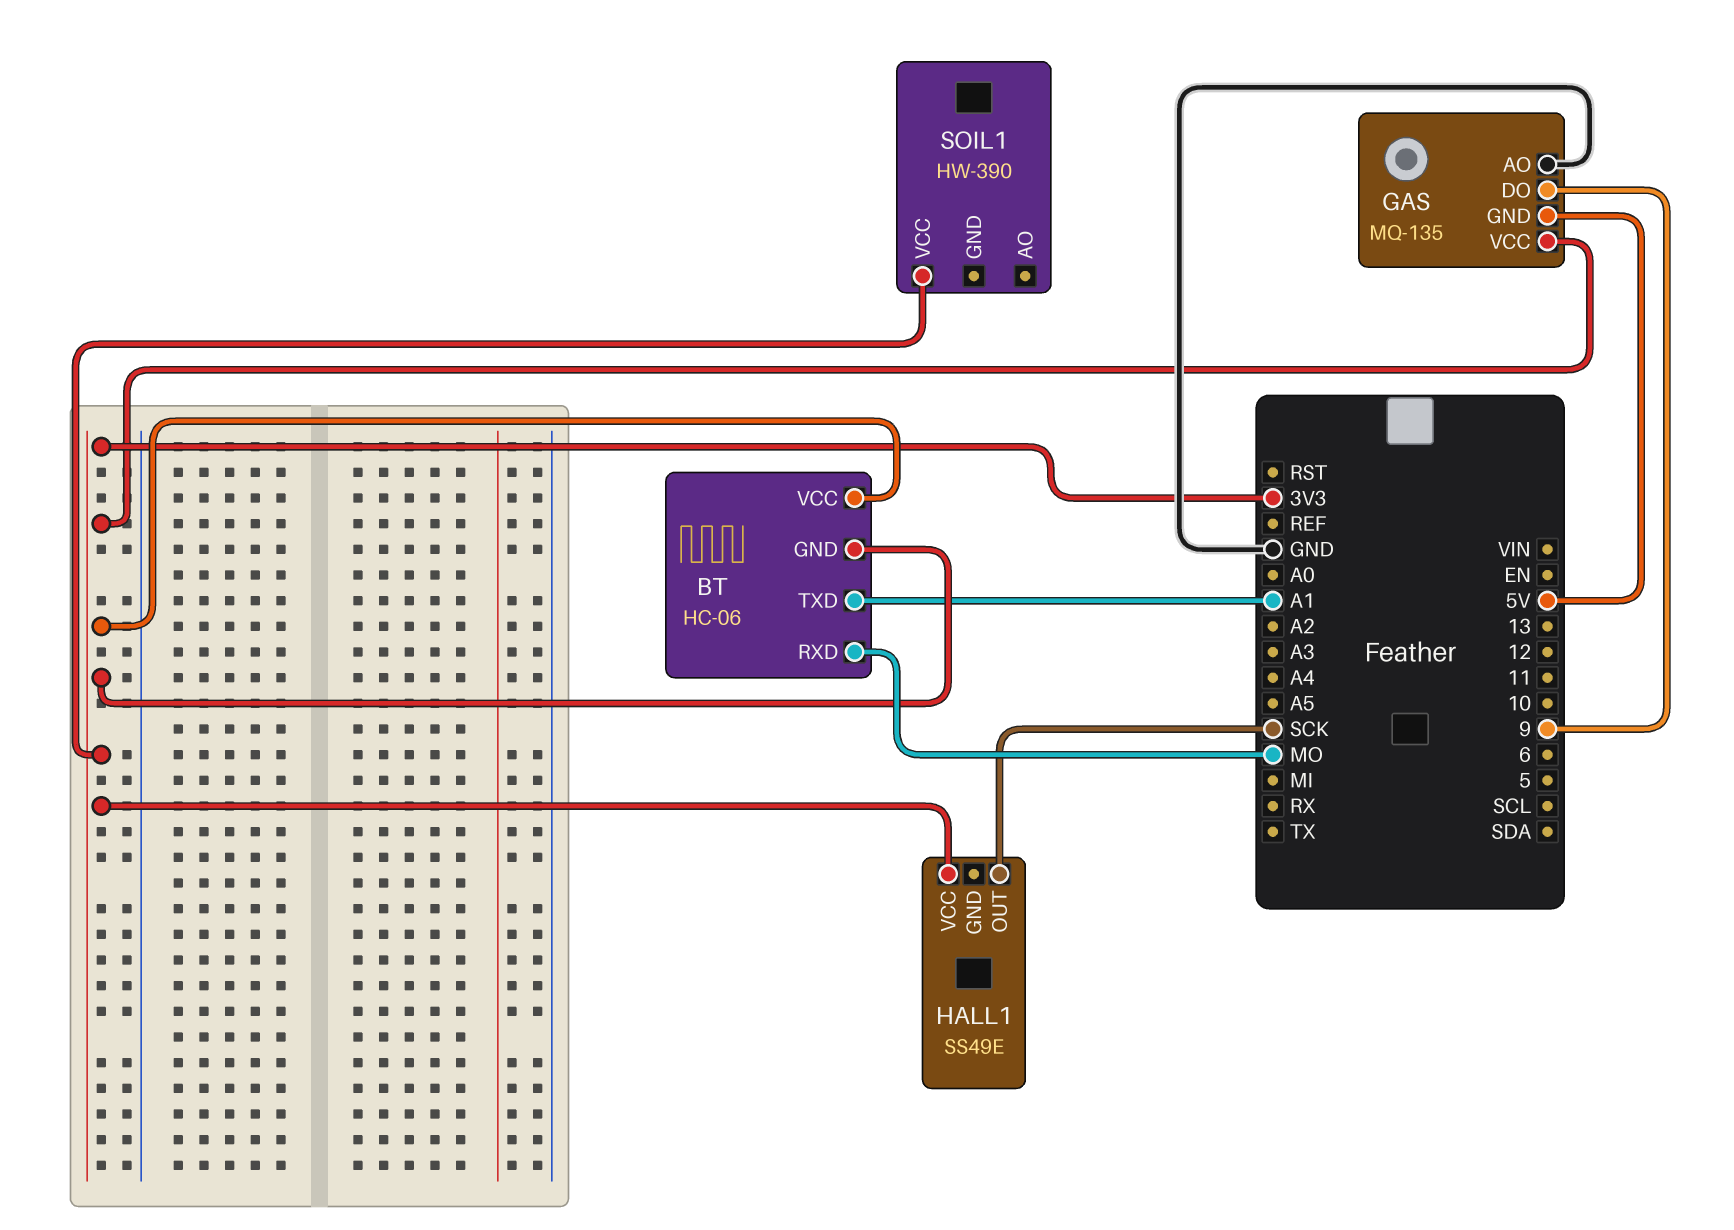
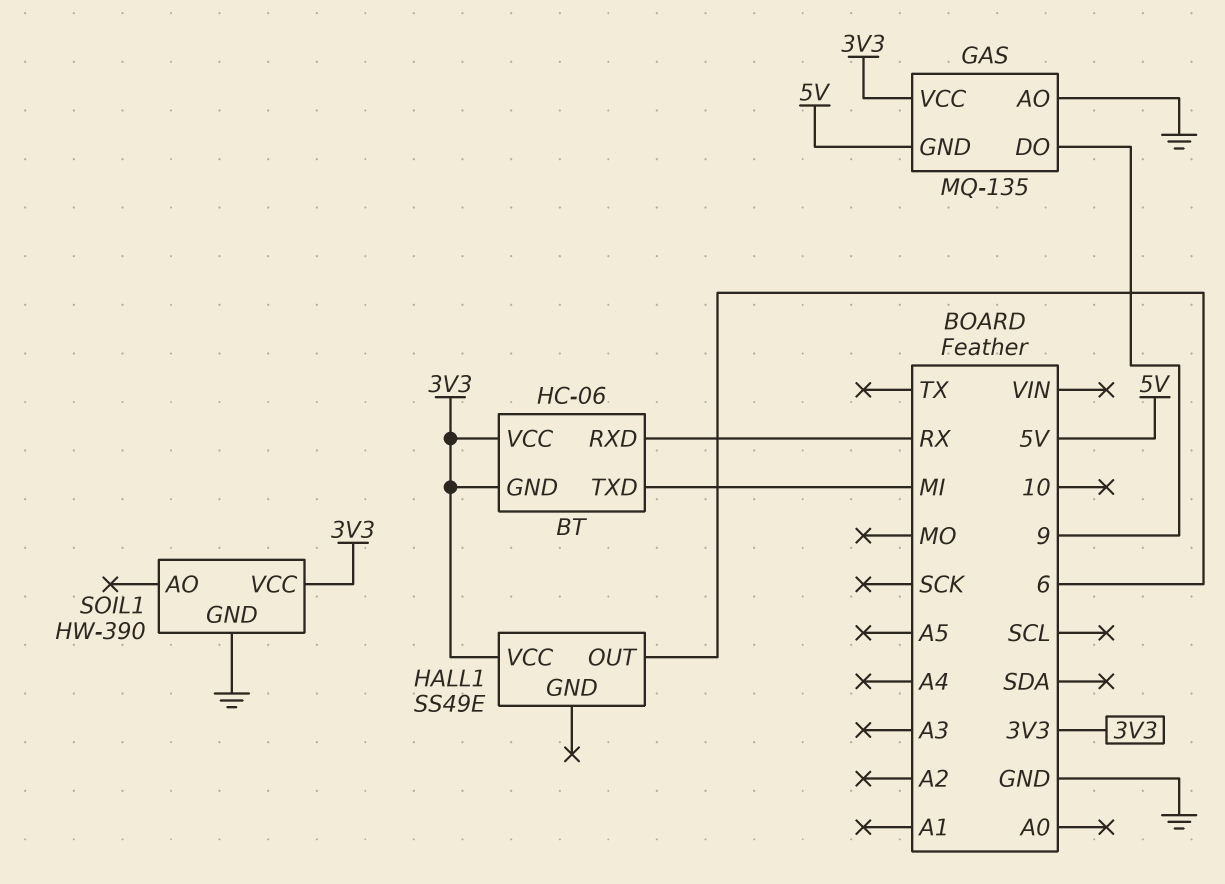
BT pin RXD: MO -> RX
BT pin TXD: A1 -> MI
HALL1 pin OUT: SCK -> 6
SOIL1 pin GND: none -> GND

